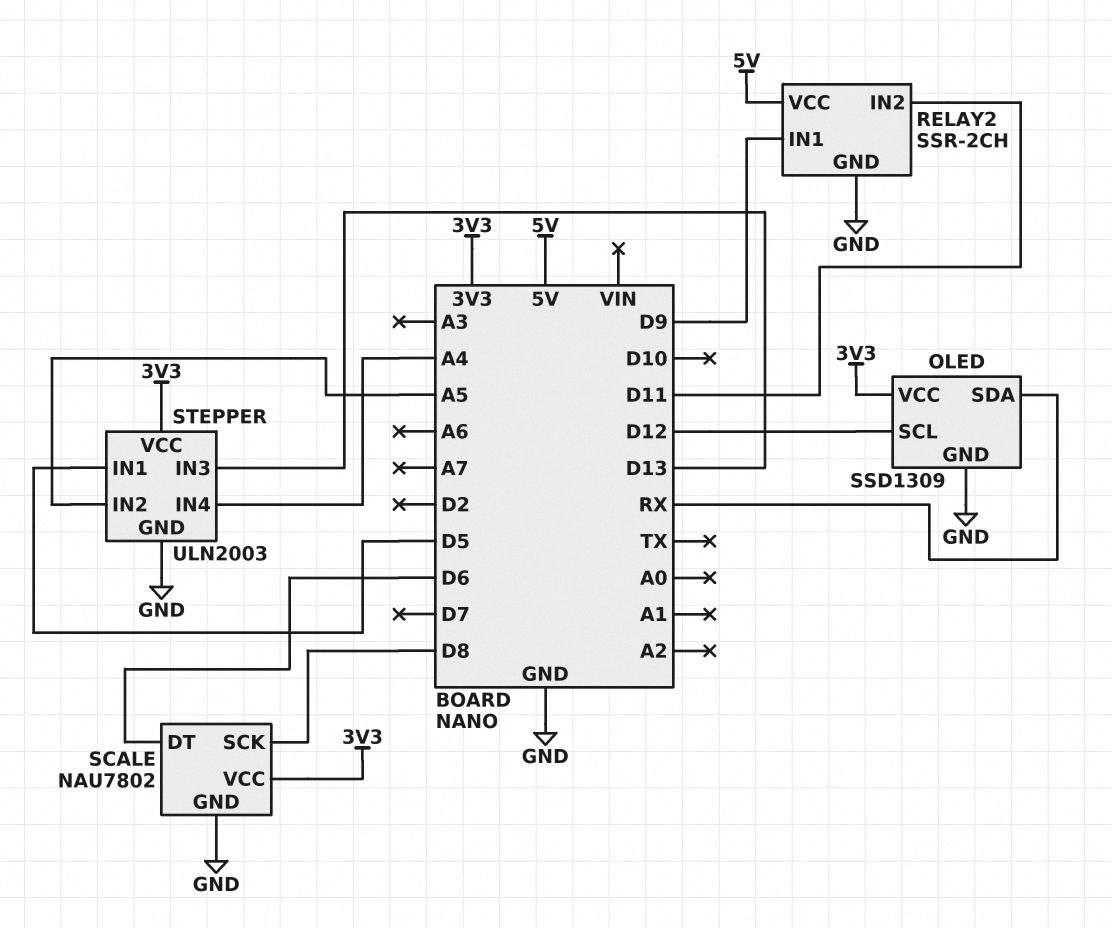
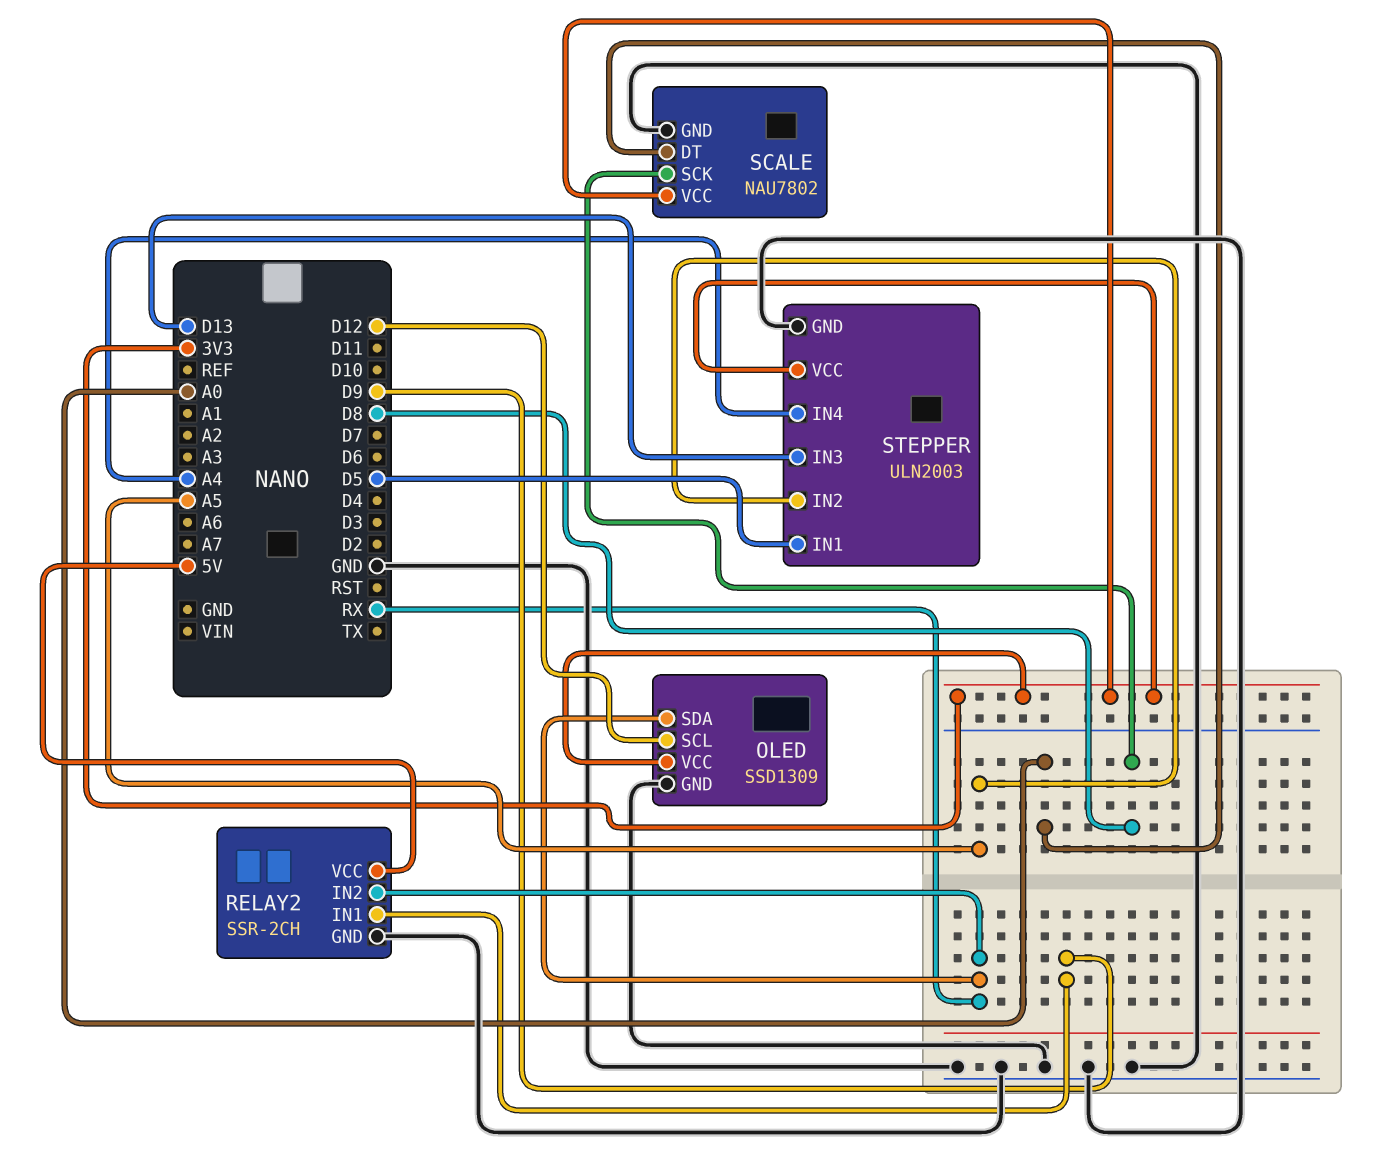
RELAY2 pin IN2: D11 -> RX
SCALE pin DT: D6 -> A0

